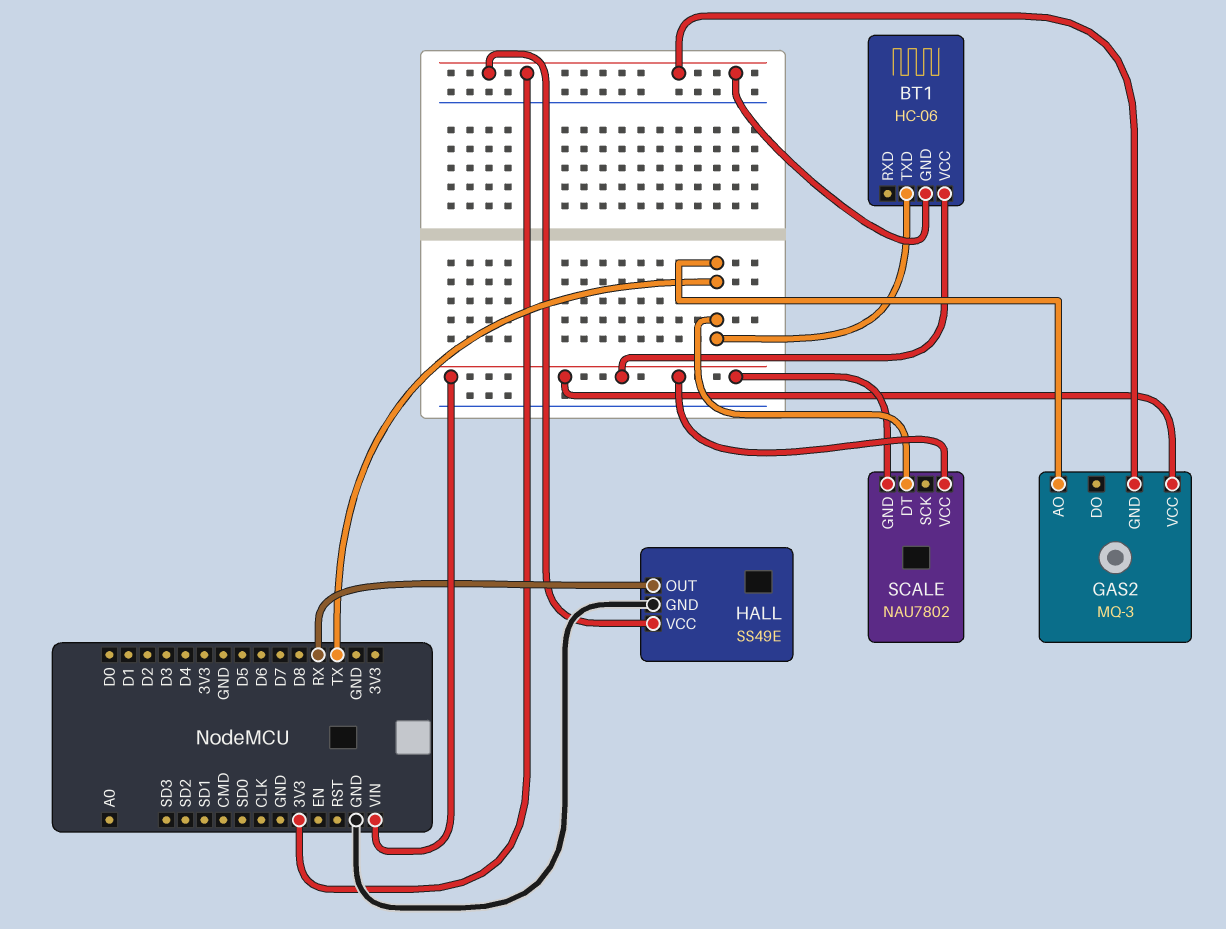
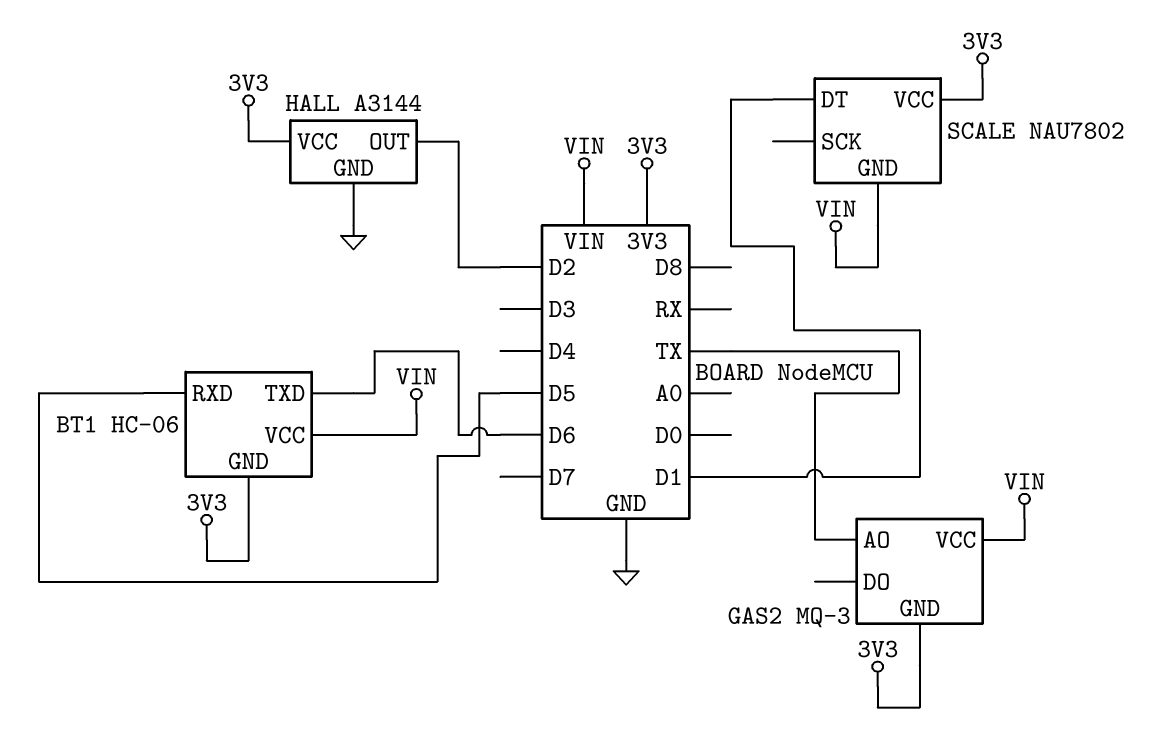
BT1 pin RXD: none -> D5
BT1 pin TXD: TX -> D6
HALL: SS49E -> A3144
HALL pin OUT: RX -> D2
SCALE pin DT: TX -> D1
SCALE pin VCC: VIN -> 3V3

